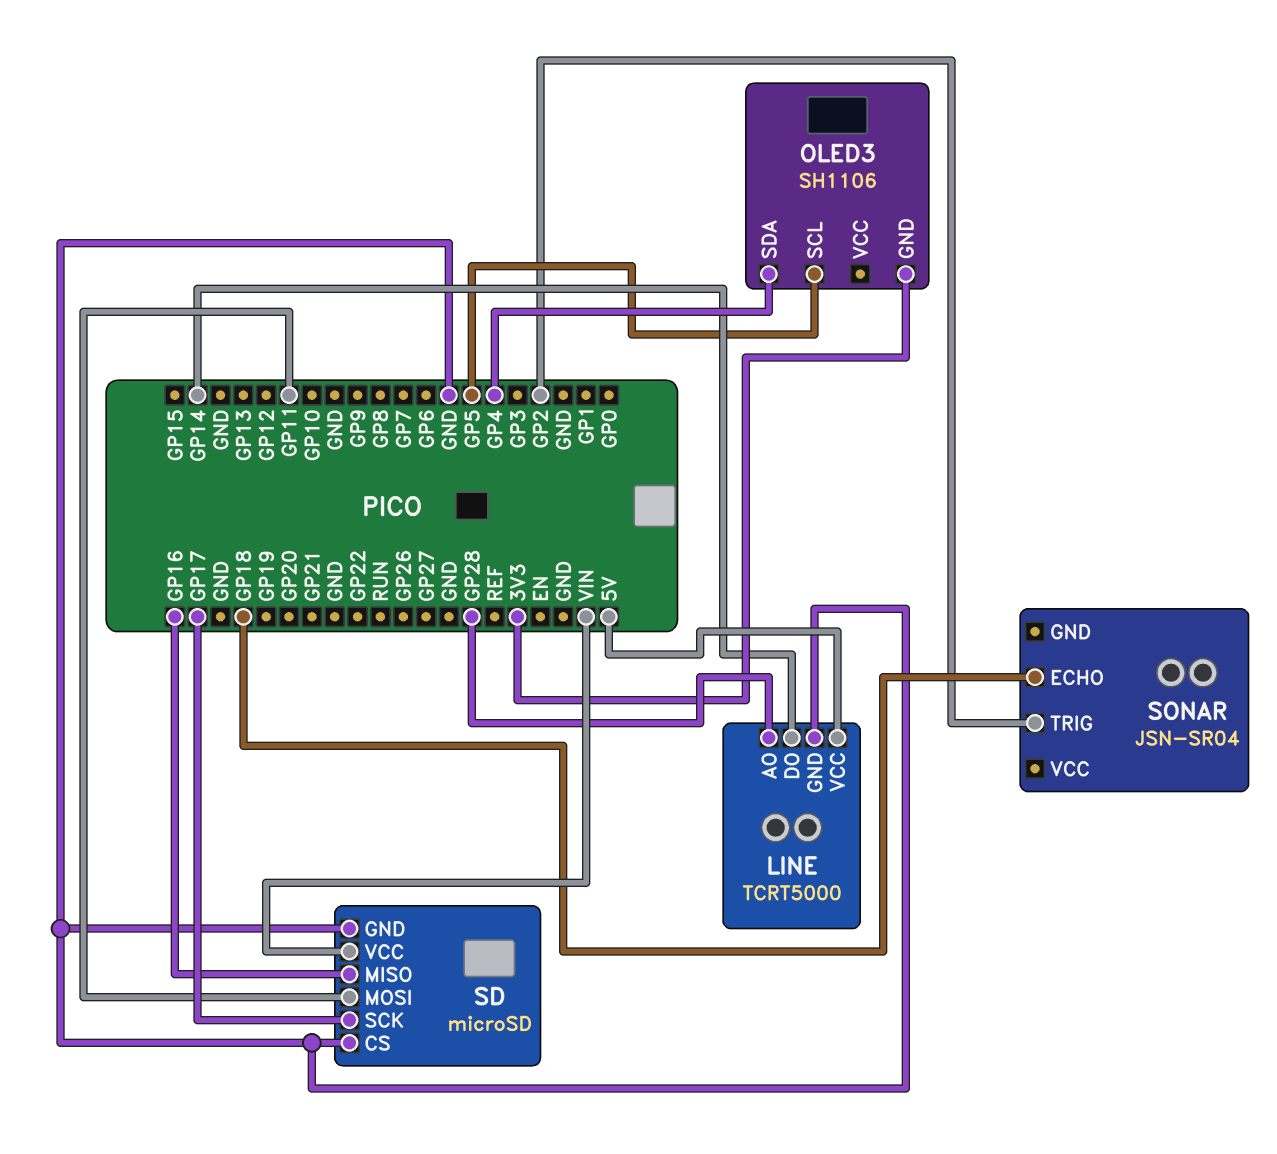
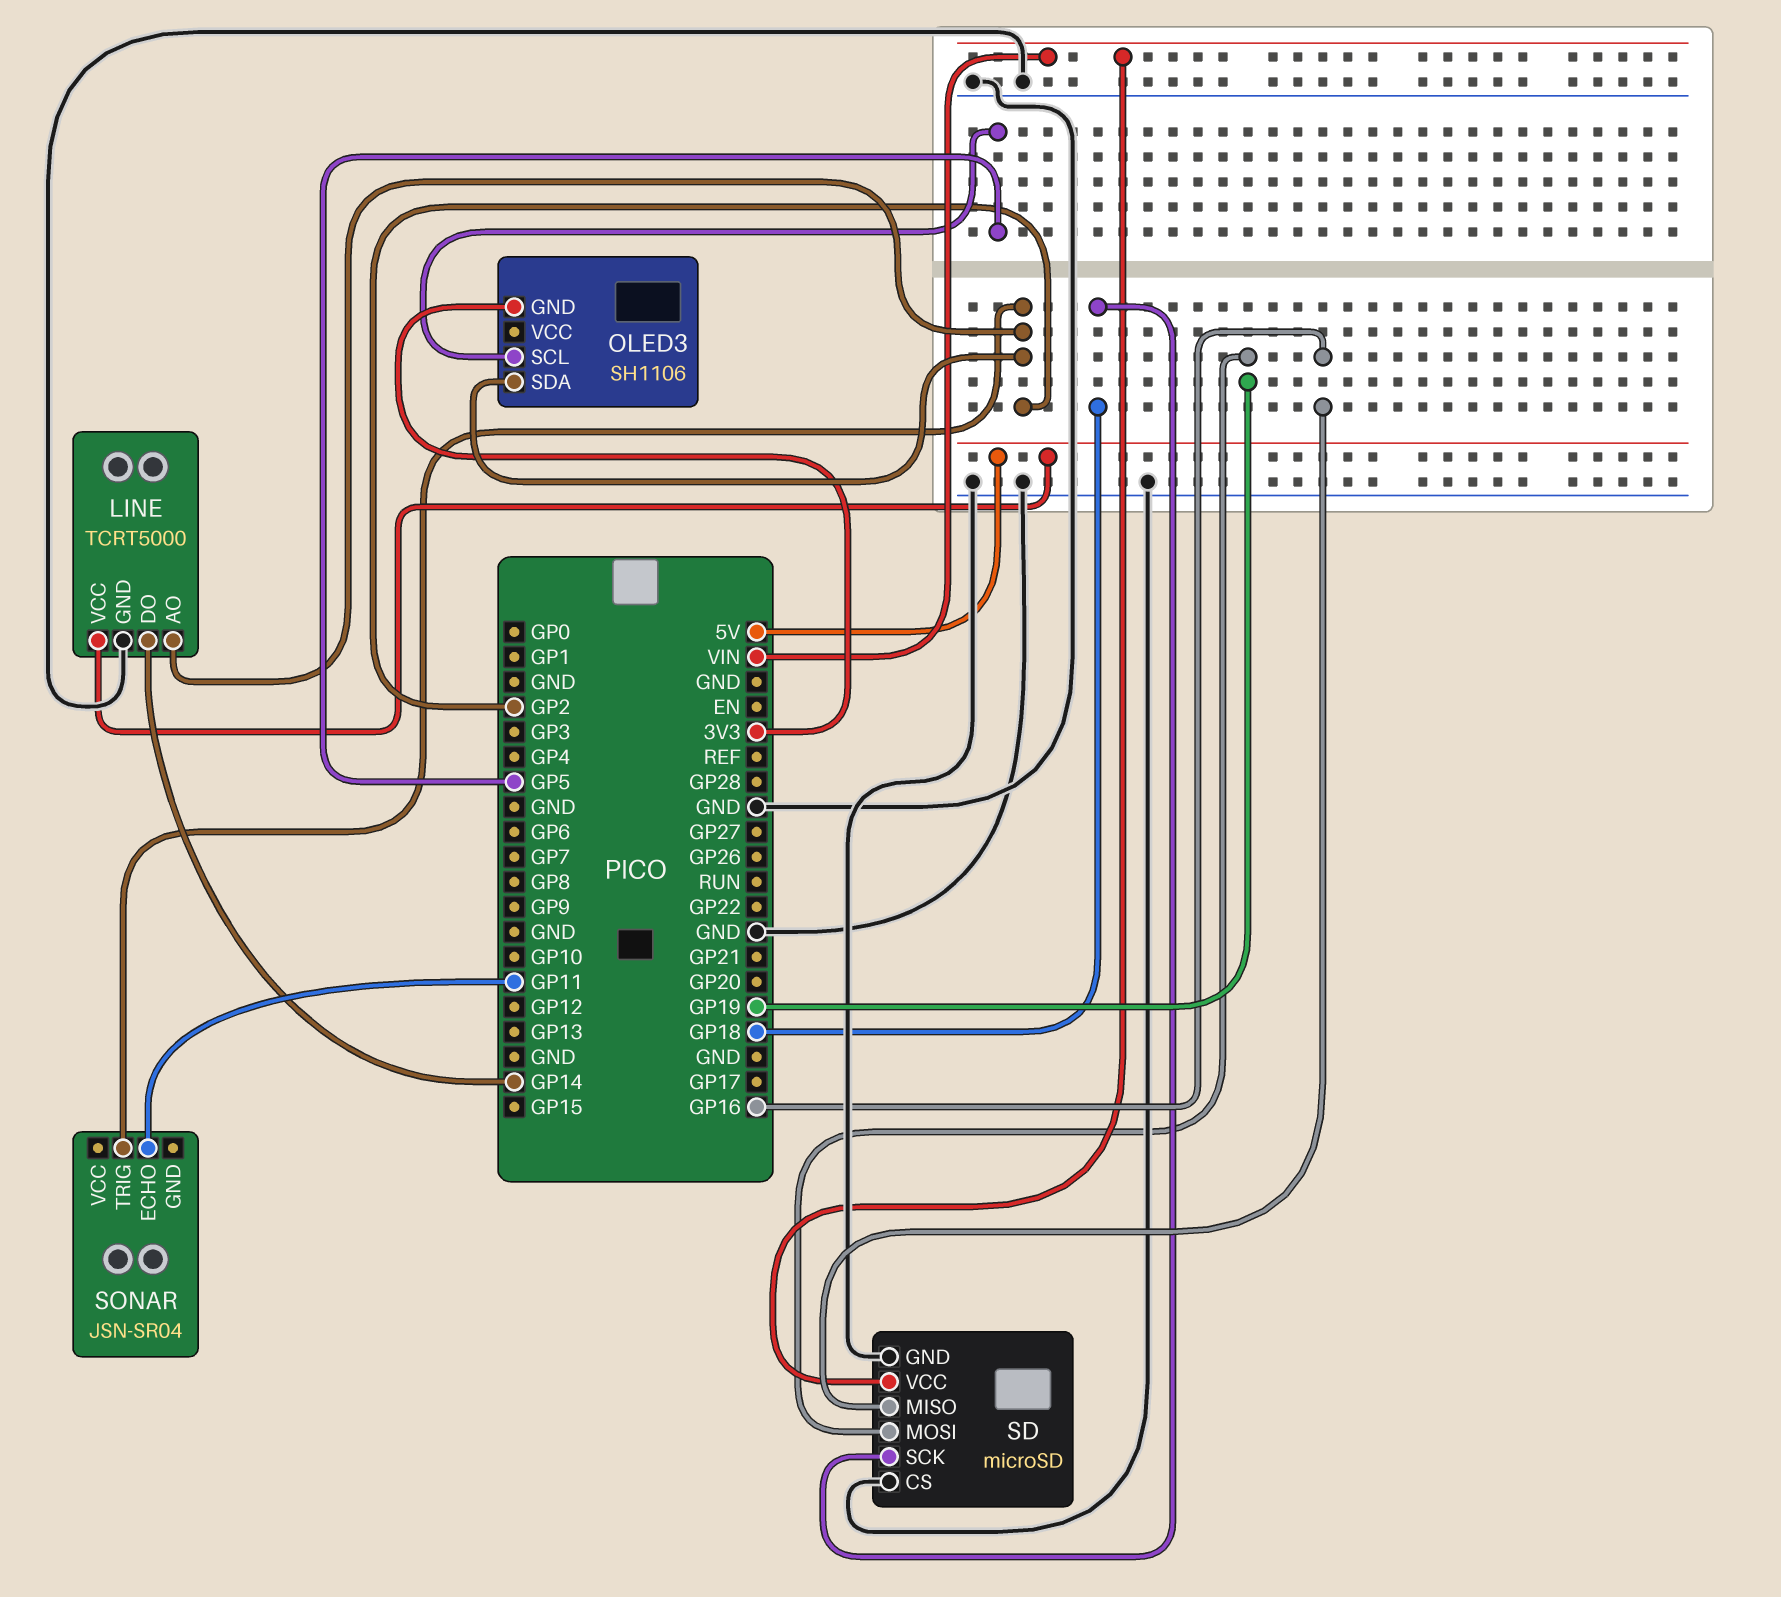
LINE pin AO: GP28 -> GP2
OLED3 pin SDA: GP4 -> GP2
SD pin MOSI: GP11 -> GP19
SD pin SCK: GP17 -> GP18
SONAR pin ECHO: GP18 -> GP11

